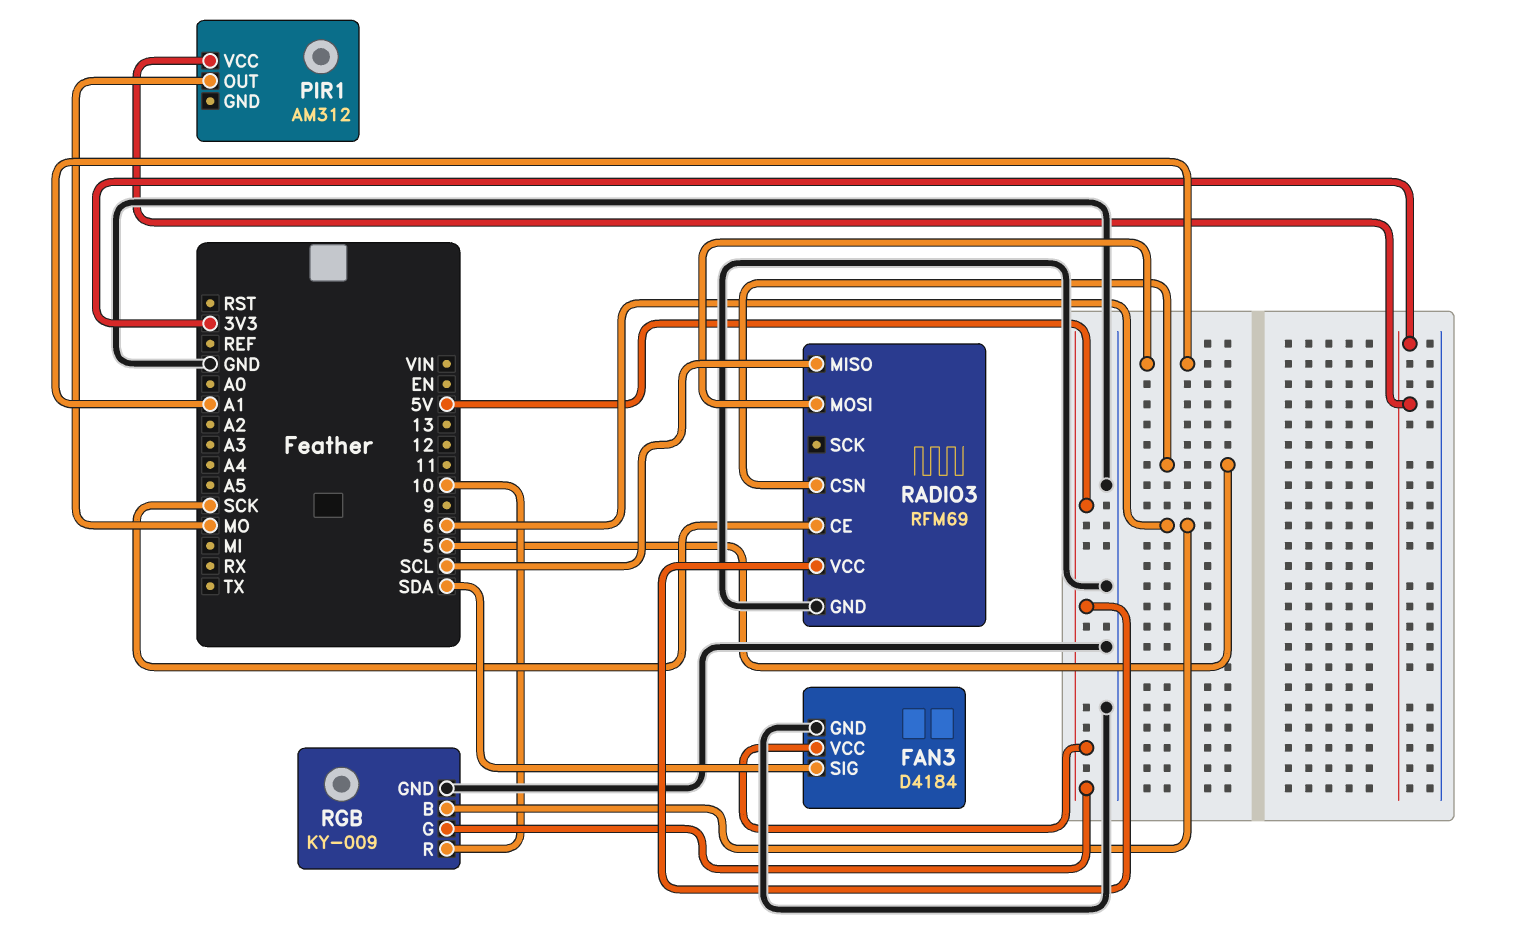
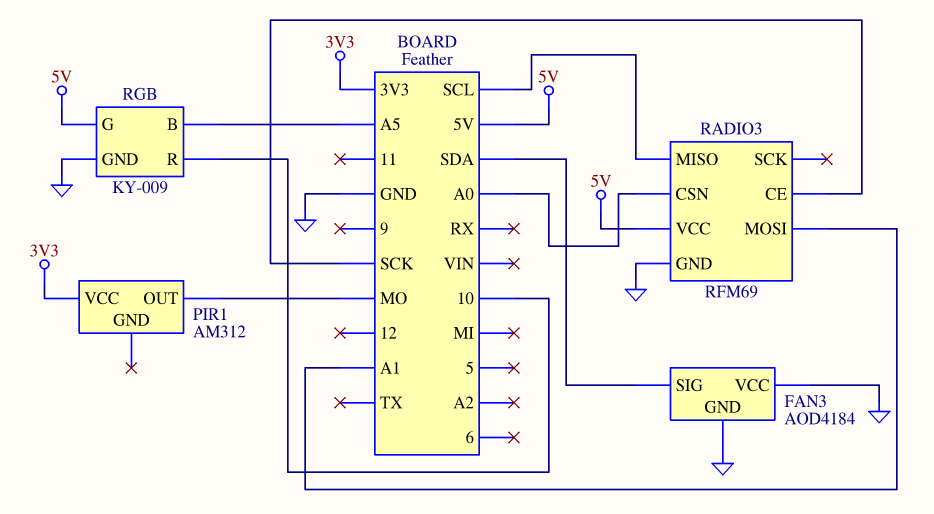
FAN3: D4184 -> AOD4184
FAN3 pin VCC: 5V -> GND
RADIO3 pin CSN: 5 -> A0
RGB pin B: 6 -> A5

